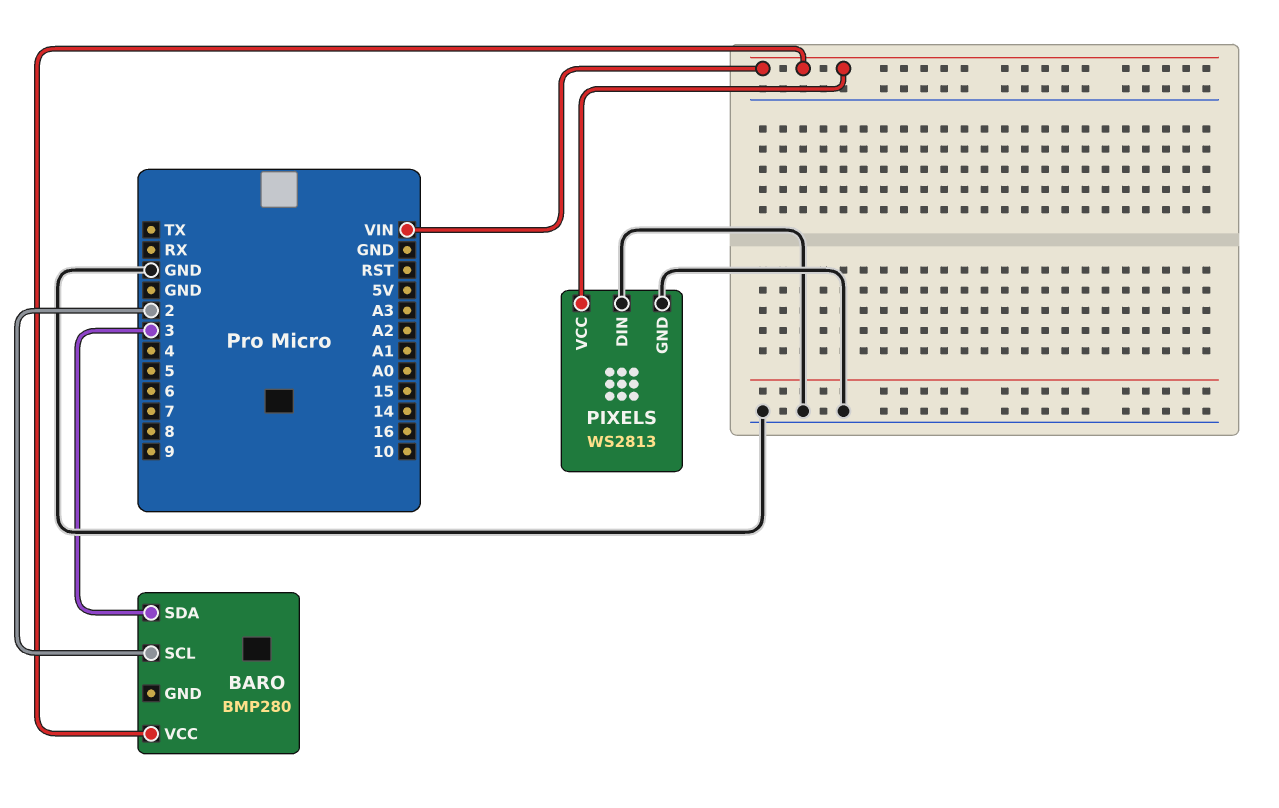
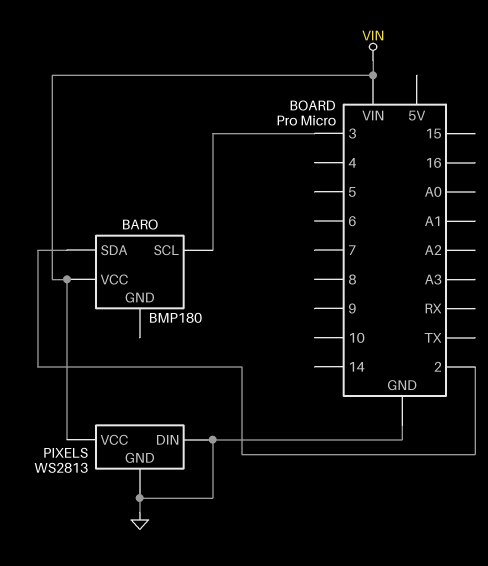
BARO: BMP280 -> BMP180
BARO pin SCL: 2 -> 3
BARO pin SDA: 3 -> 2

